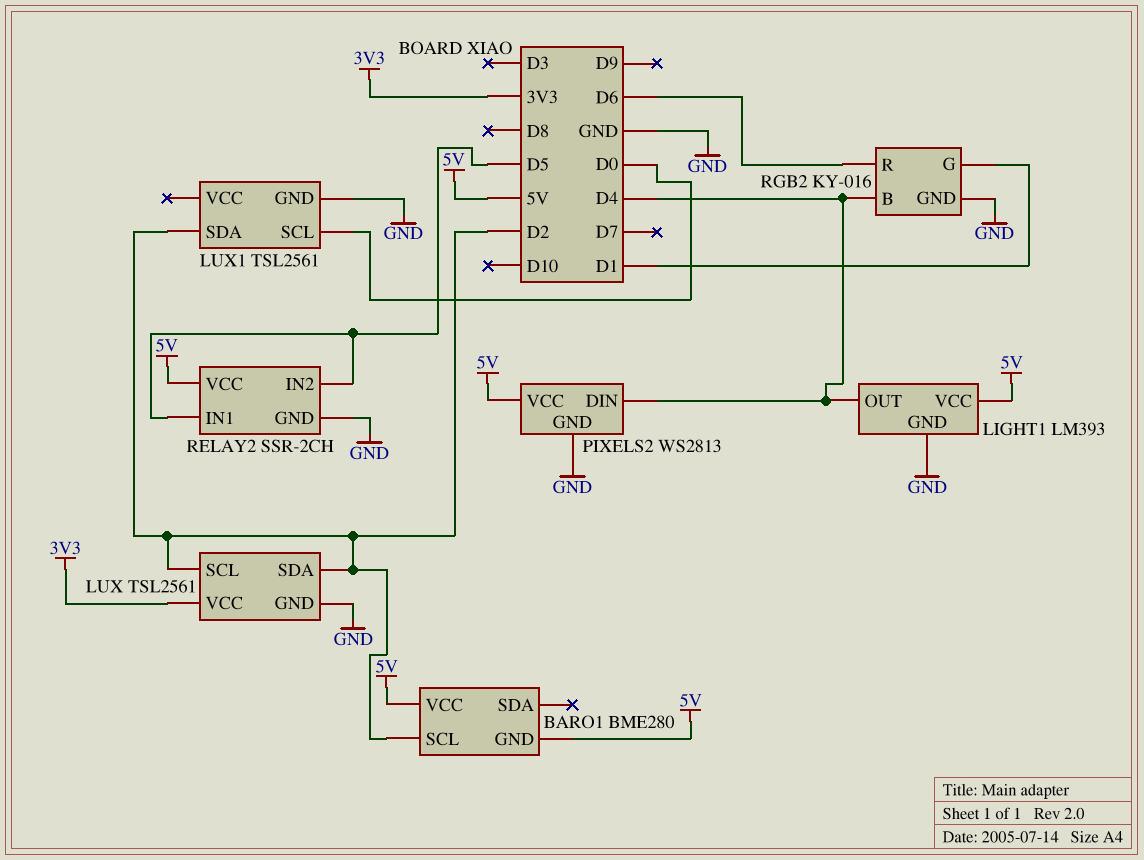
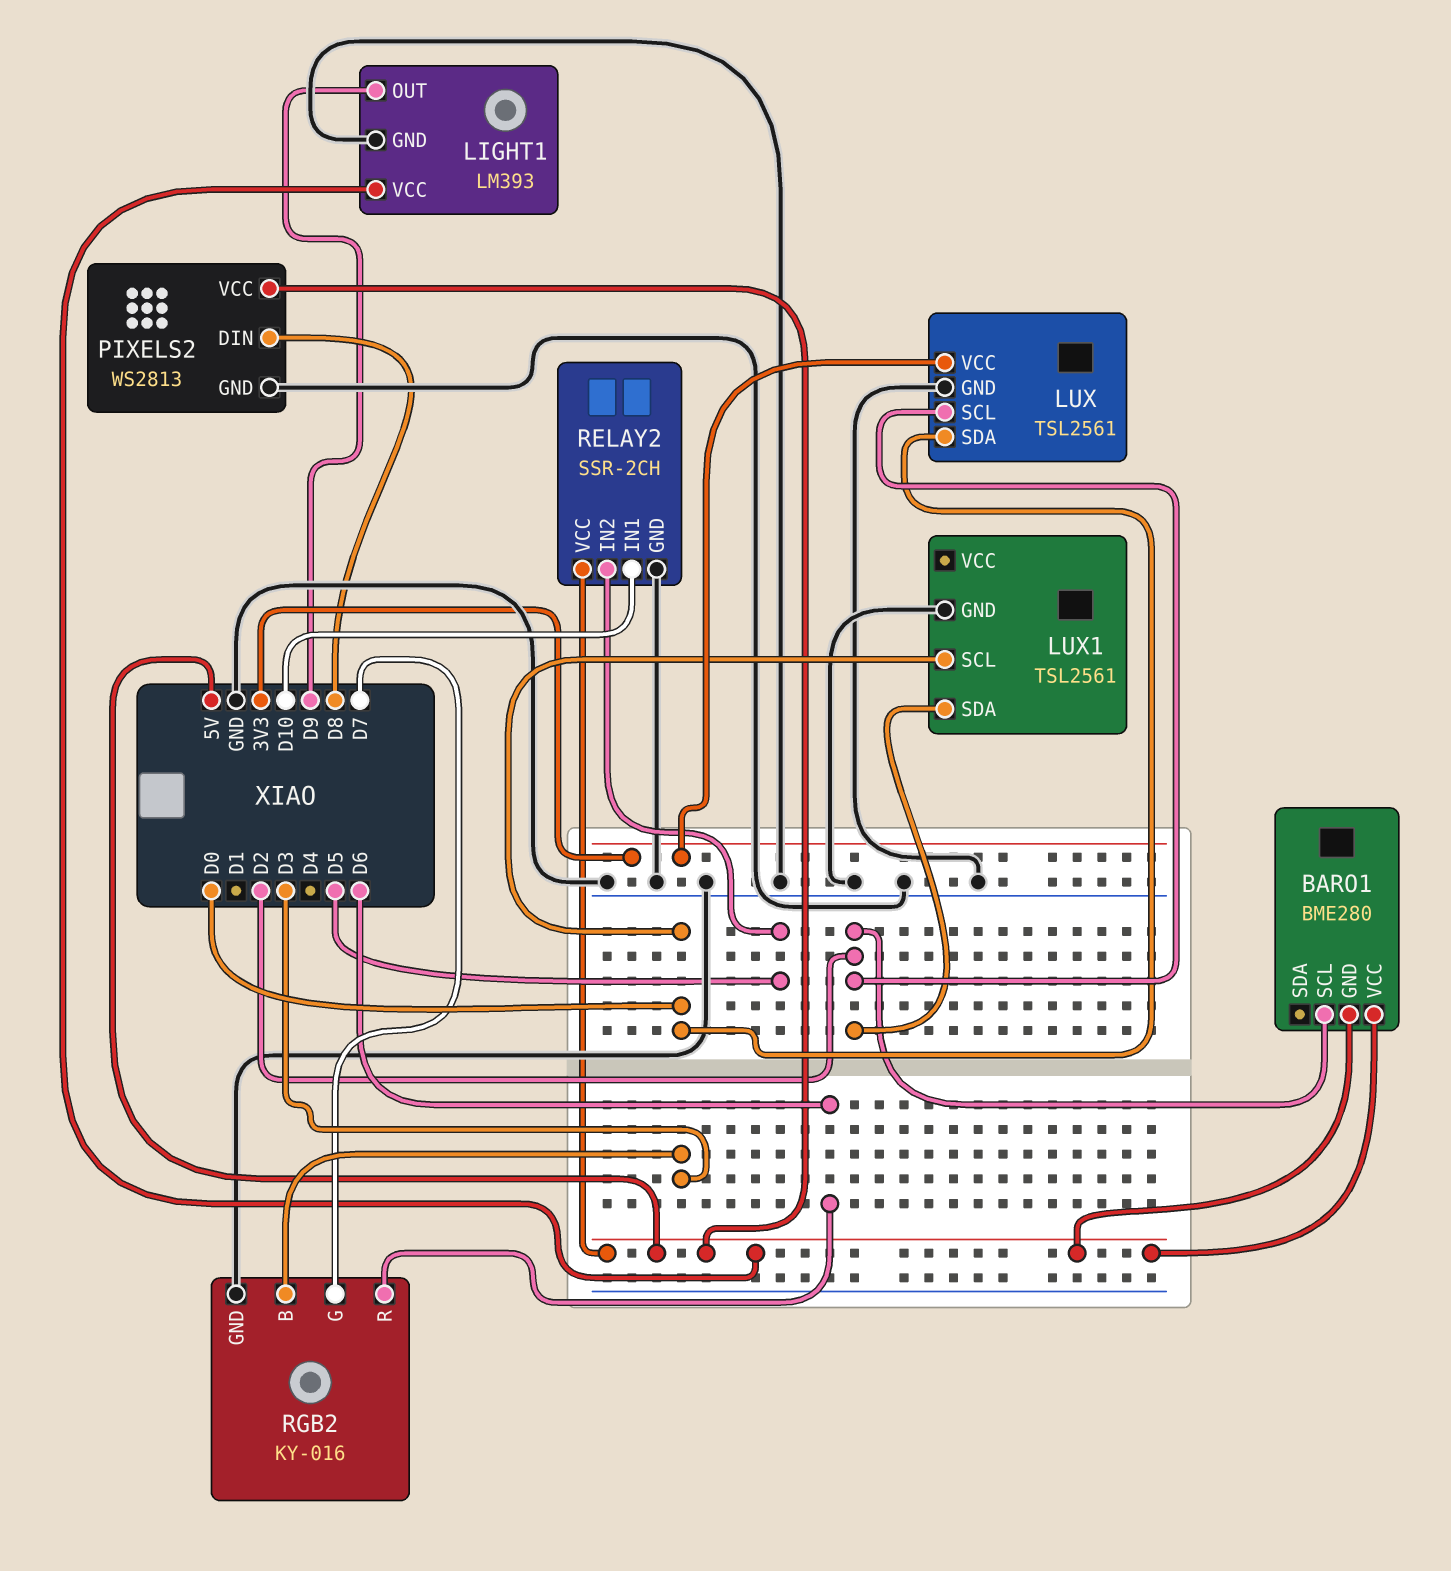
LIGHT1 pin OUT: D4 -> D9
LUX pin SDA: D2 -> D0
PIXELS2 pin DIN: D4 -> D8
RELAY2 pin IN1: D5 -> D10
RGB2 pin B: D4 -> D3
RGB2 pin G: D1 -> D7

